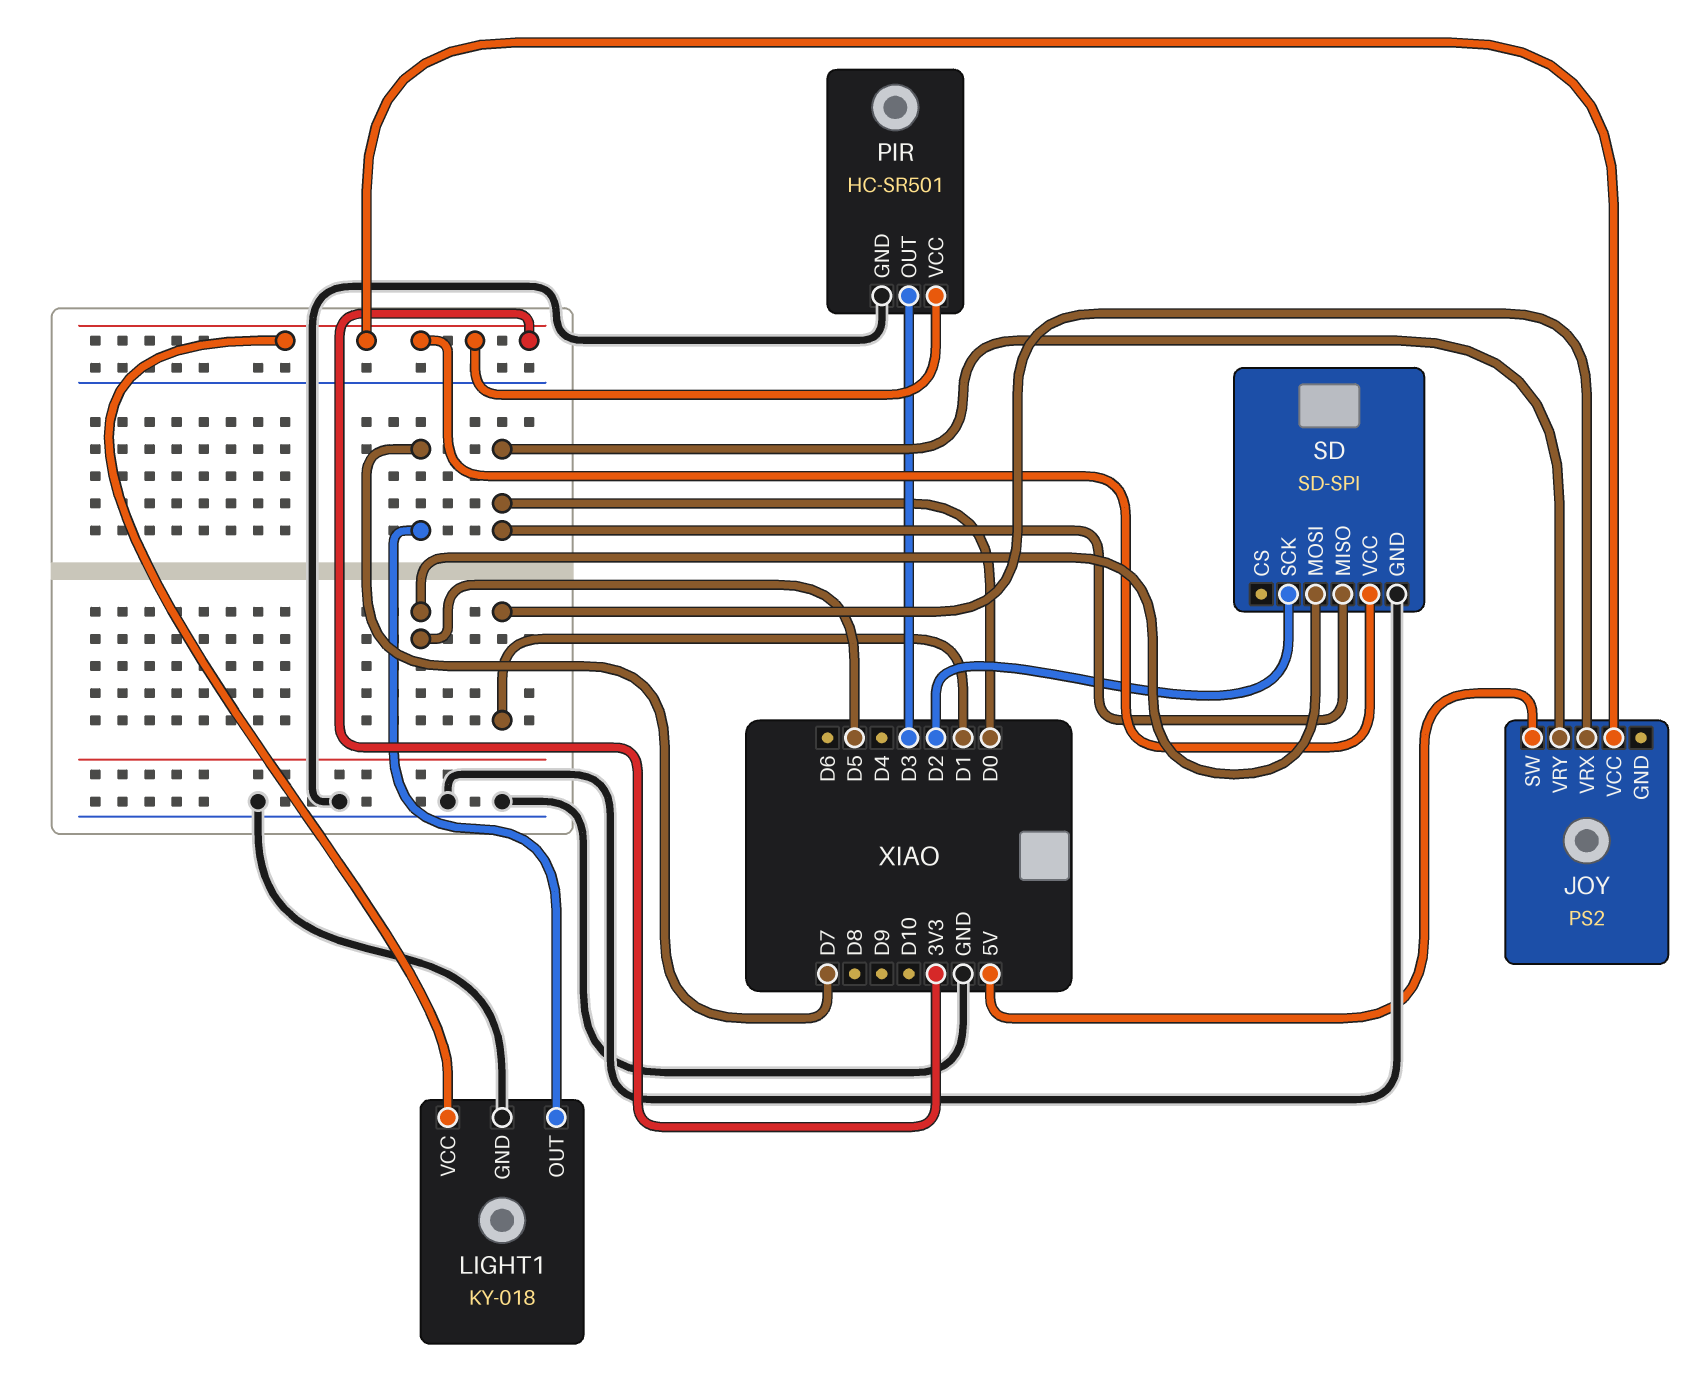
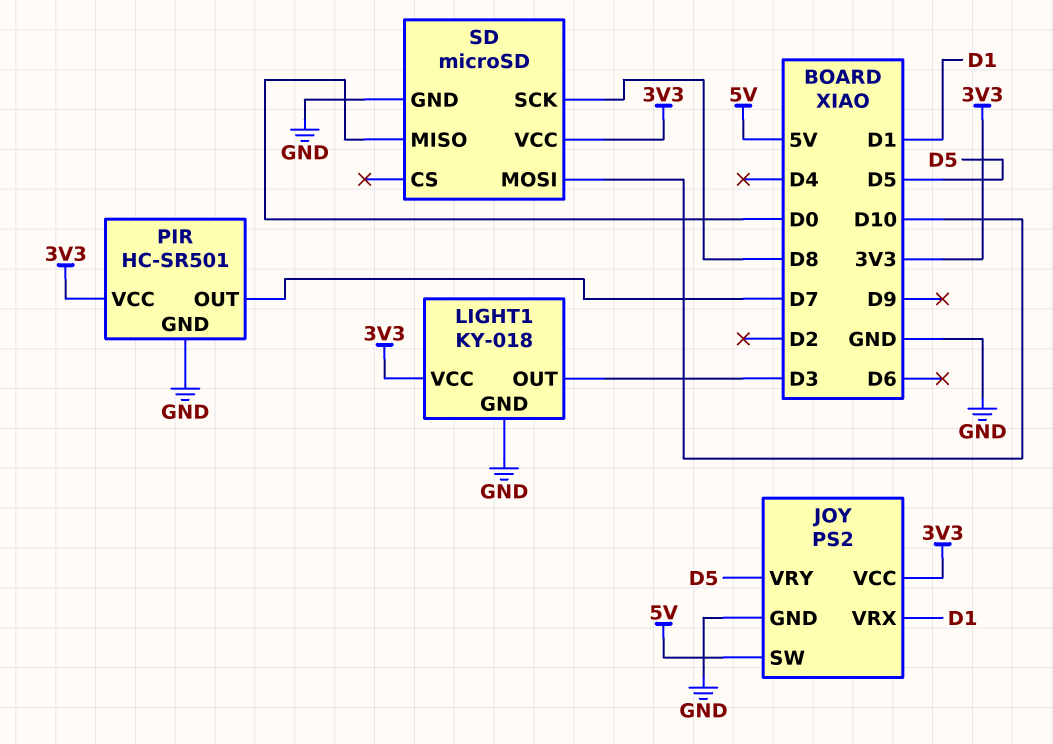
JOY pin GND: none -> GND
JOY pin VRY: D0 -> D5
LIGHT1 pin OUT: D7 -> D3
PIR pin OUT: D3 -> D7
SD: SD-SPI -> microSD
SD pin MOSI: D5 -> D10
SD pin SCK: D2 -> D8

